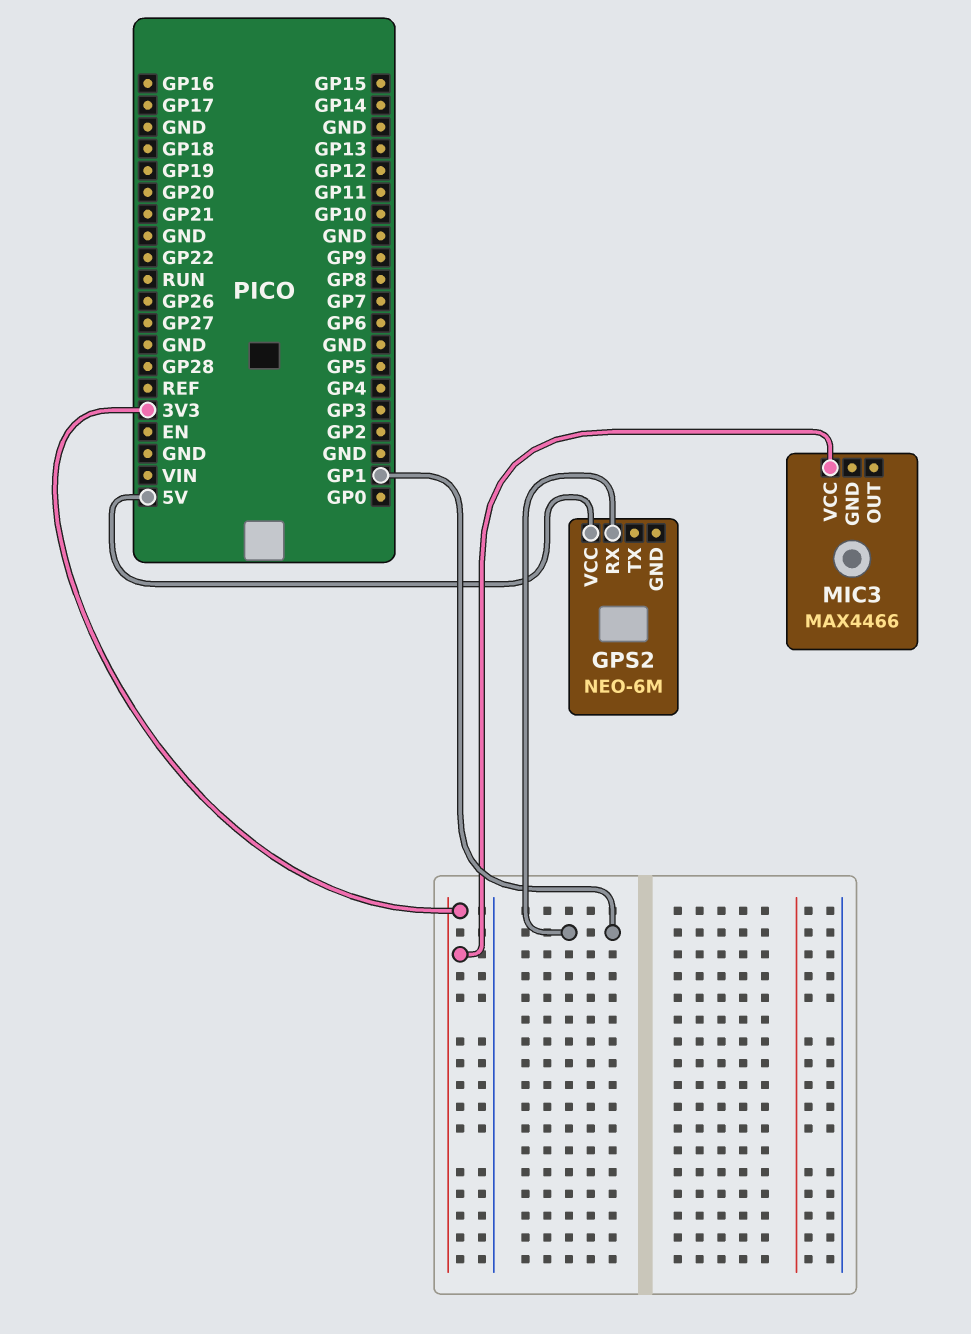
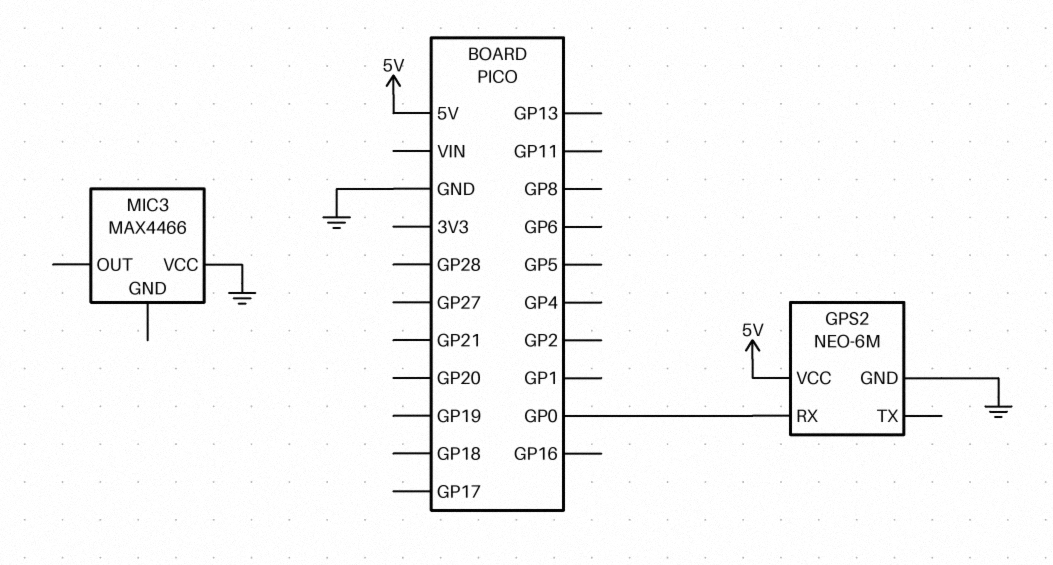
GPS2 pin GND: none -> GND
GPS2 pin RX: GP1 -> GP0
MIC3 pin VCC: 3V3 -> GND

